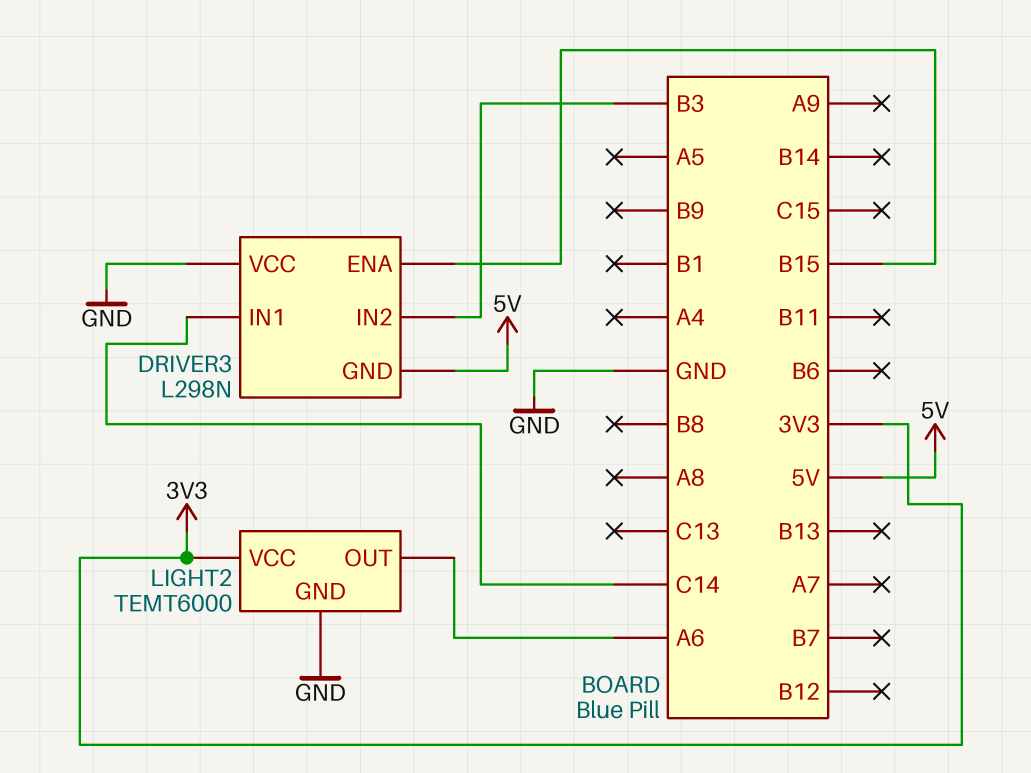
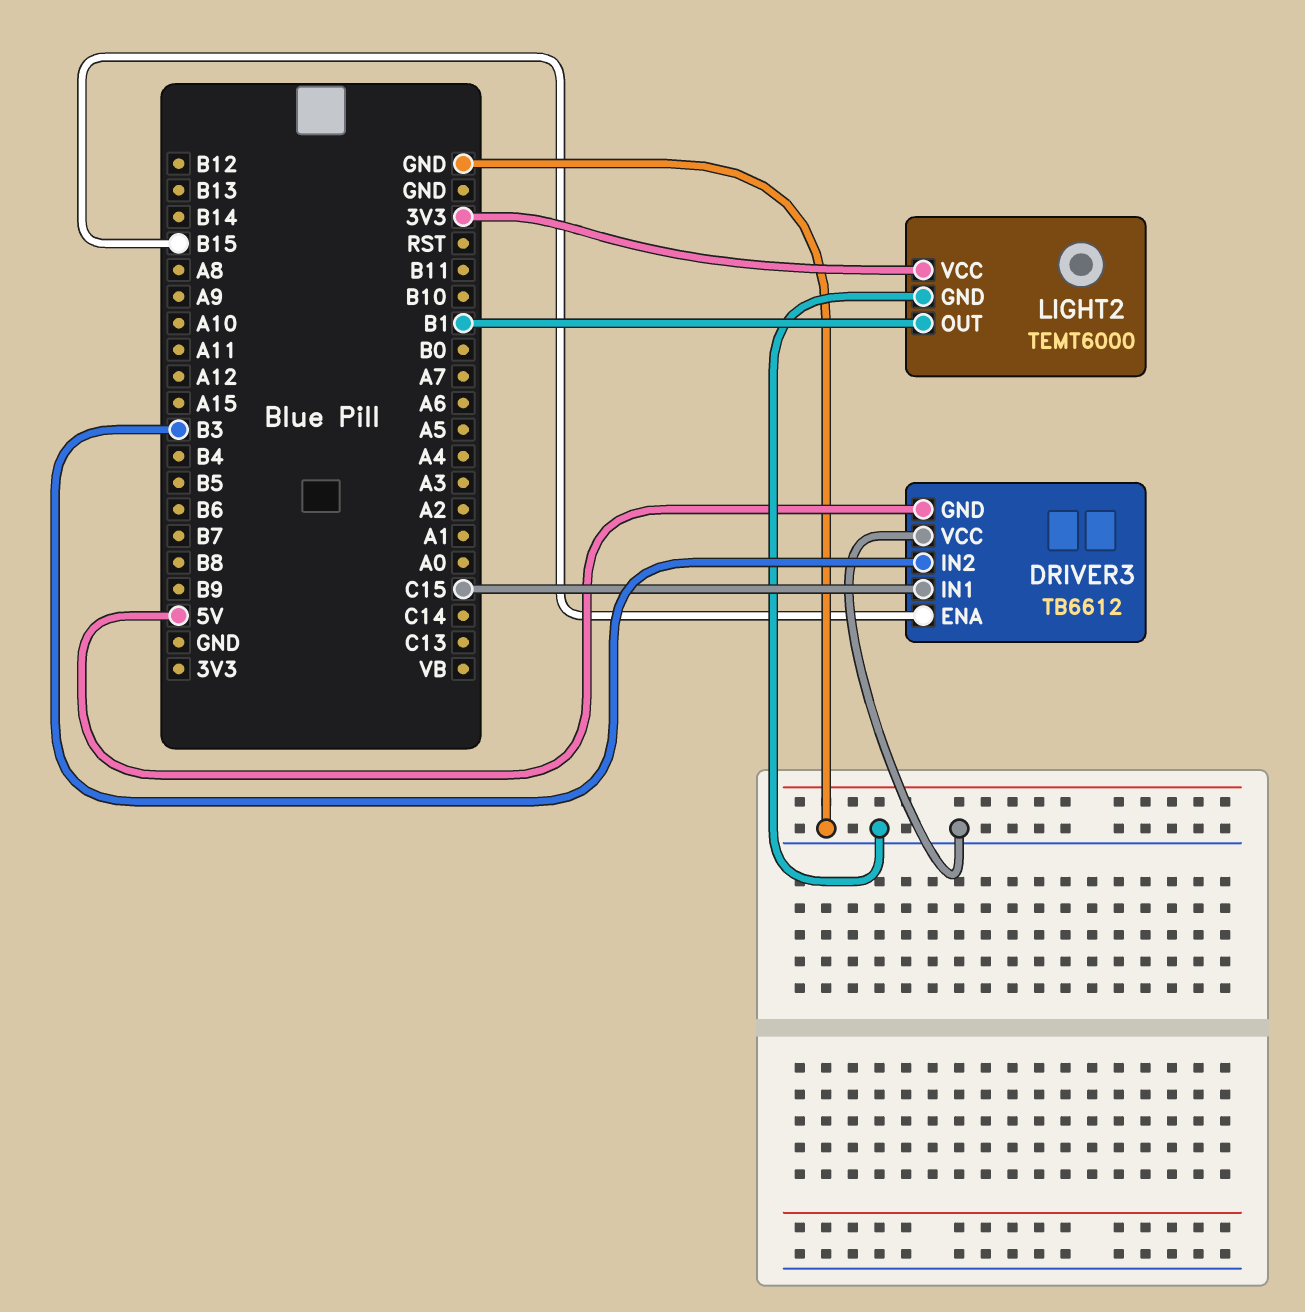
DRIVER3: L298N -> TB6612
DRIVER3 pin IN1: C14 -> C15
LIGHT2 pin OUT: A6 -> B1

